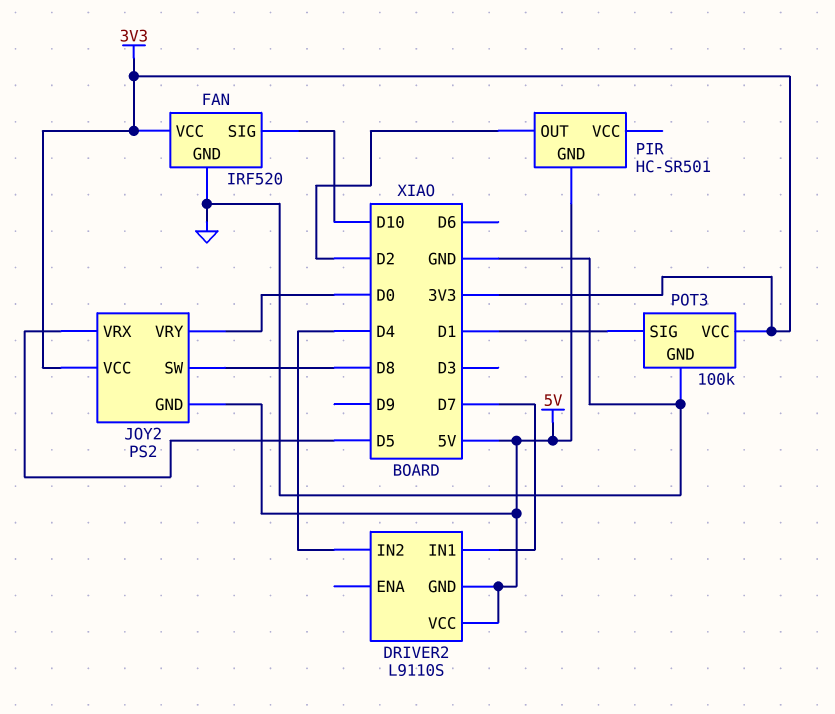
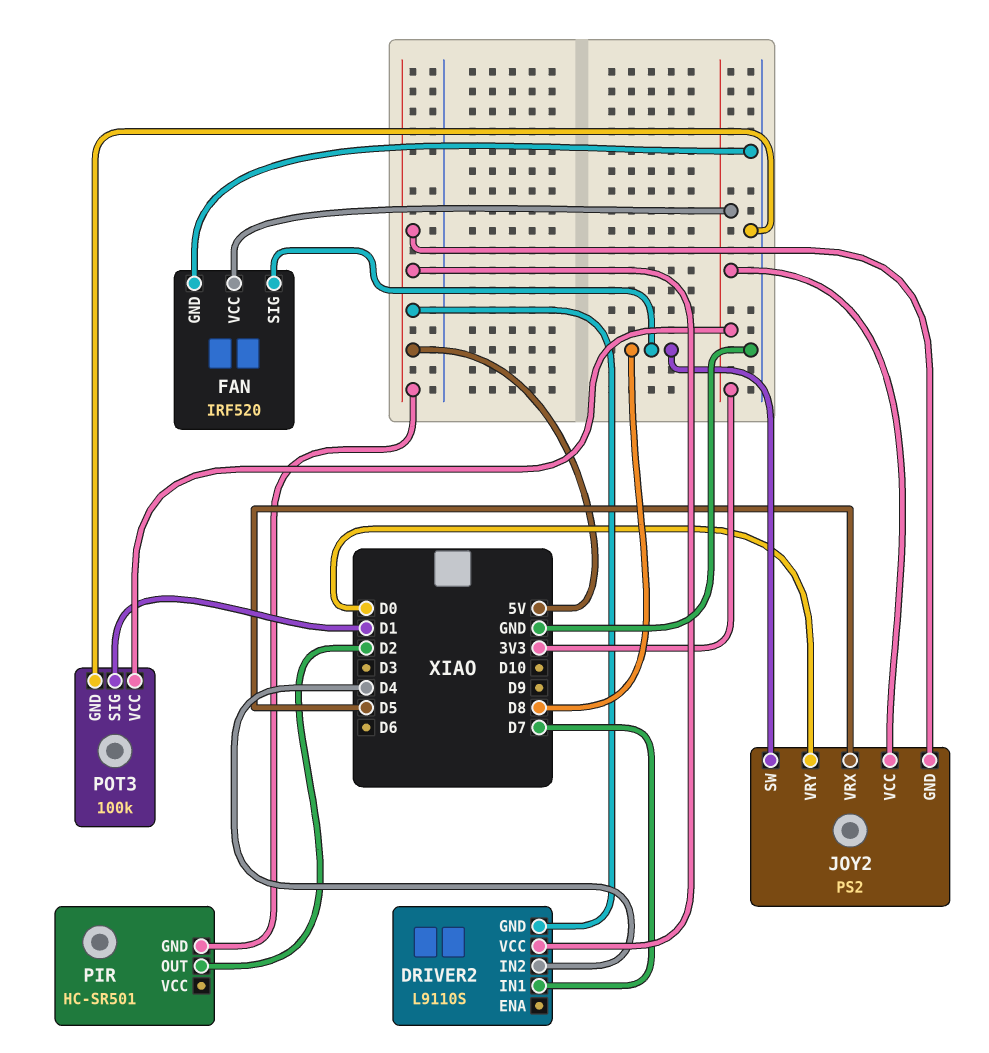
FAN pin SIG: D10 -> D8

